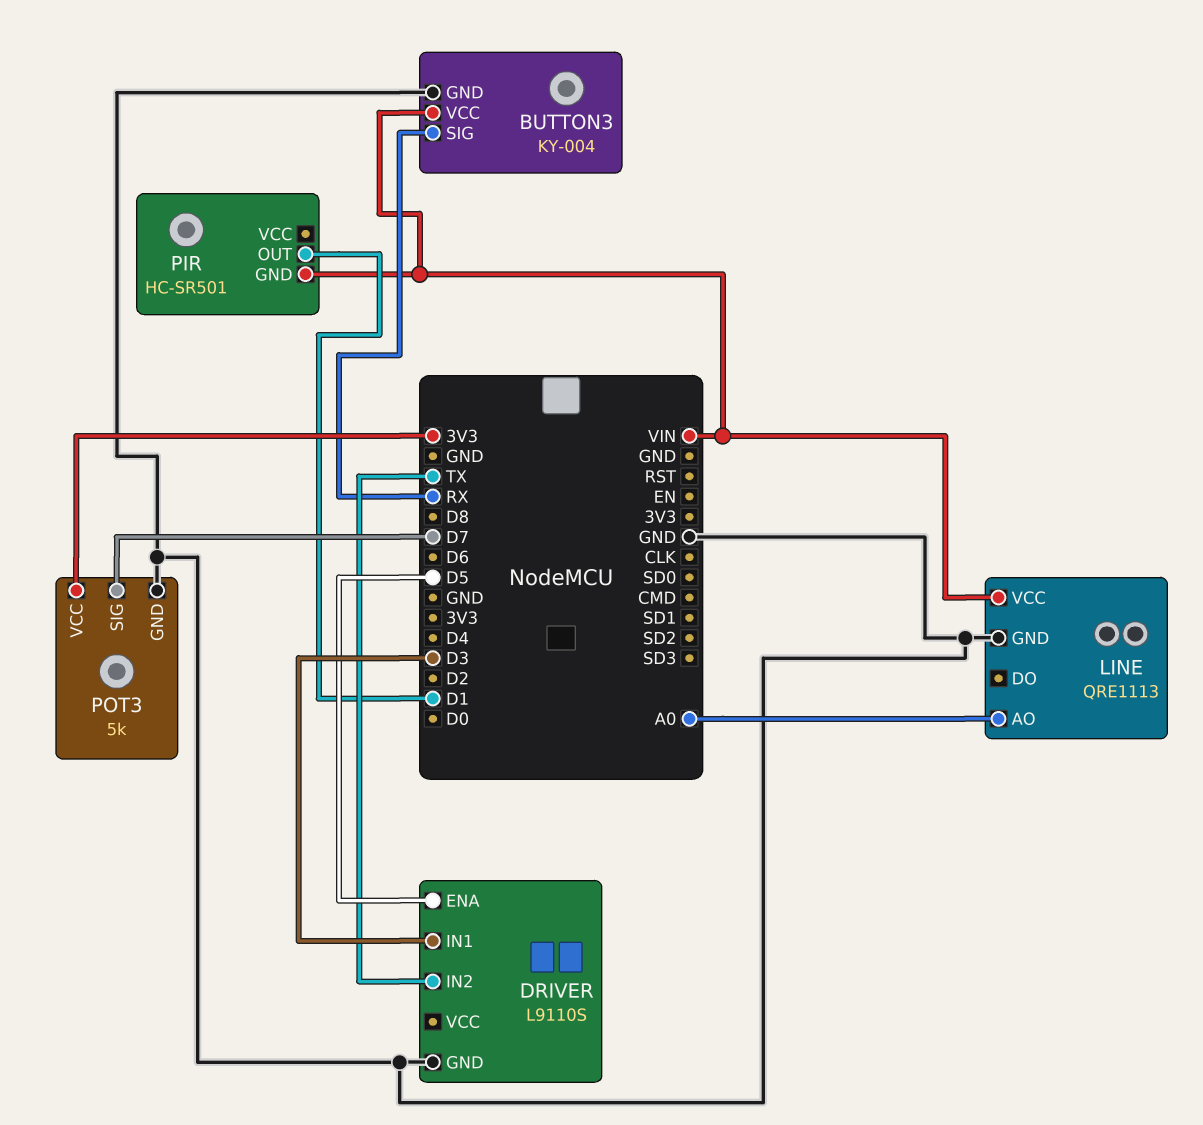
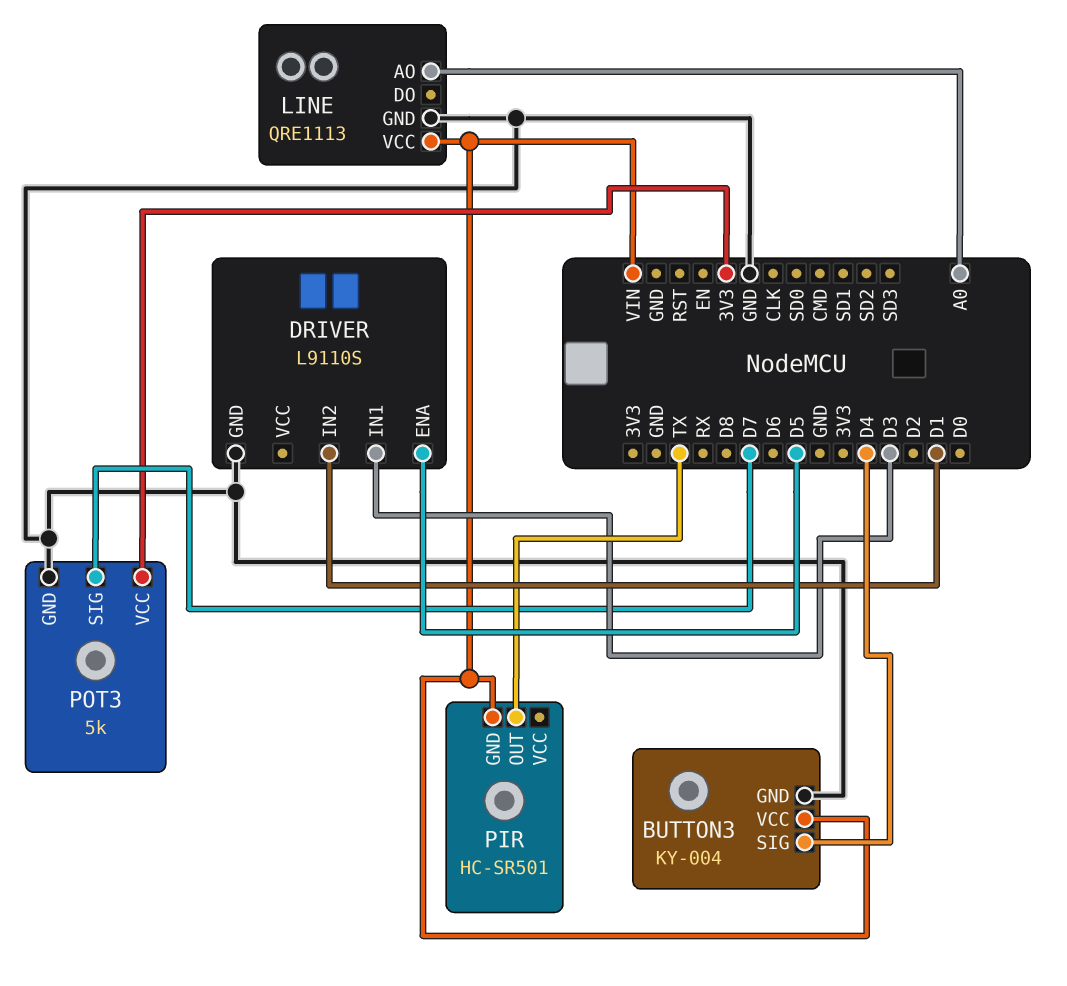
BUTTON3 pin SIG: RX -> D4
DRIVER pin IN2: TX -> D1
PIR pin OUT: D1 -> TX

